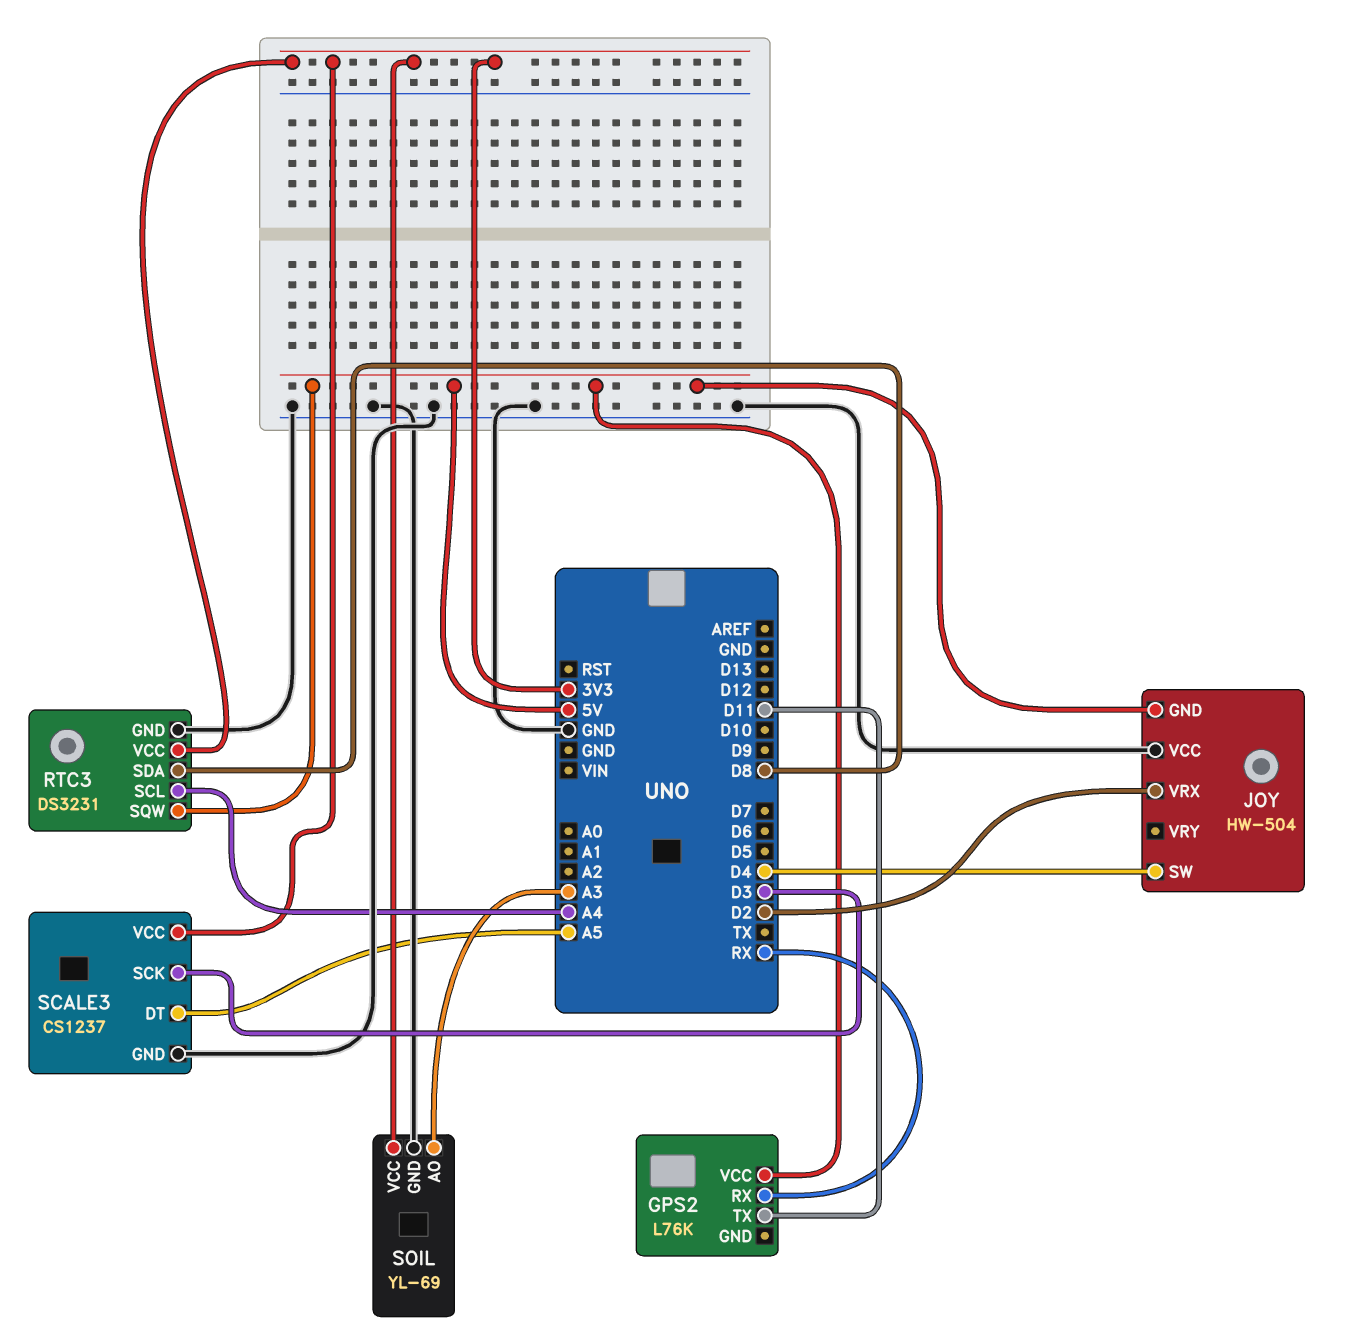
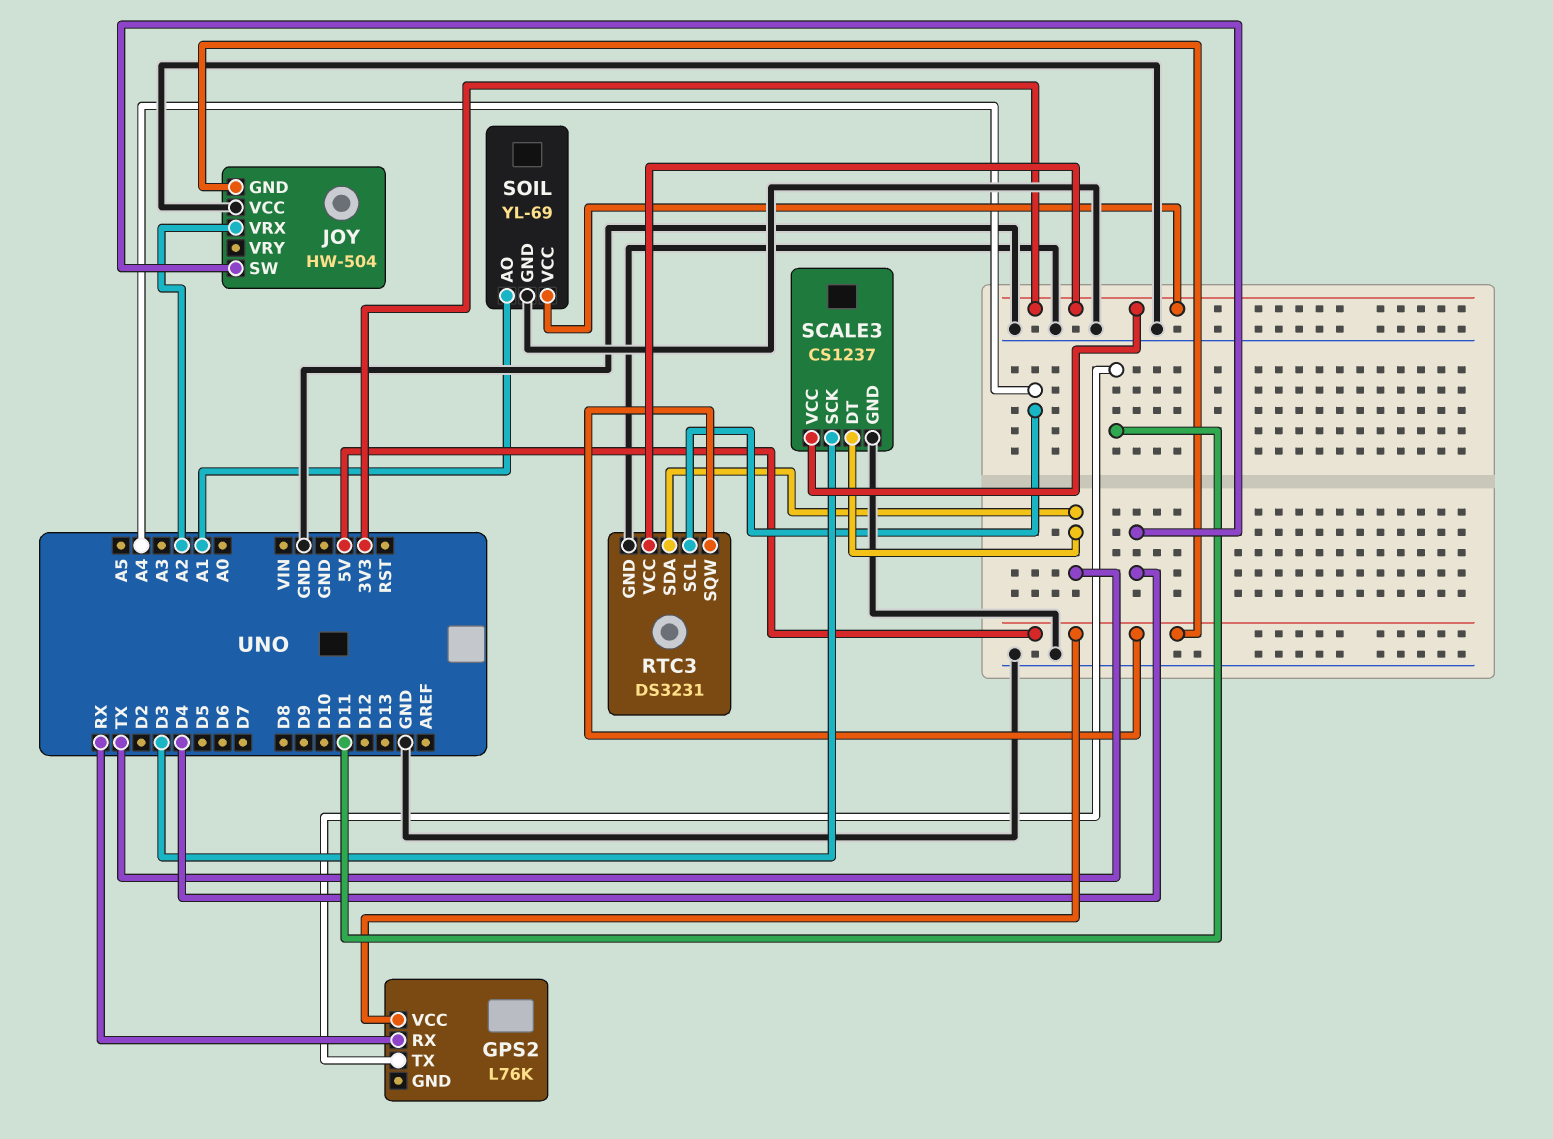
JOY pin VRX: D2 -> A2
RTC3 pin SDA: D8 -> TX
SCALE3 pin DT: A5 -> TX
SOIL pin AO: A3 -> A1

